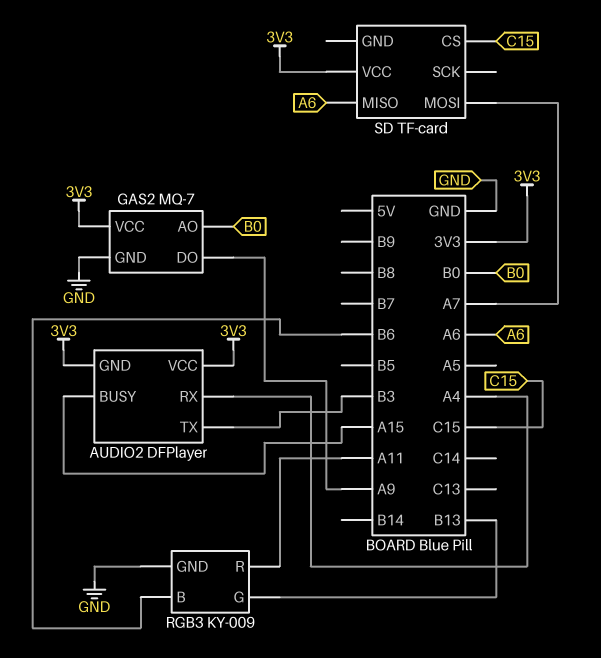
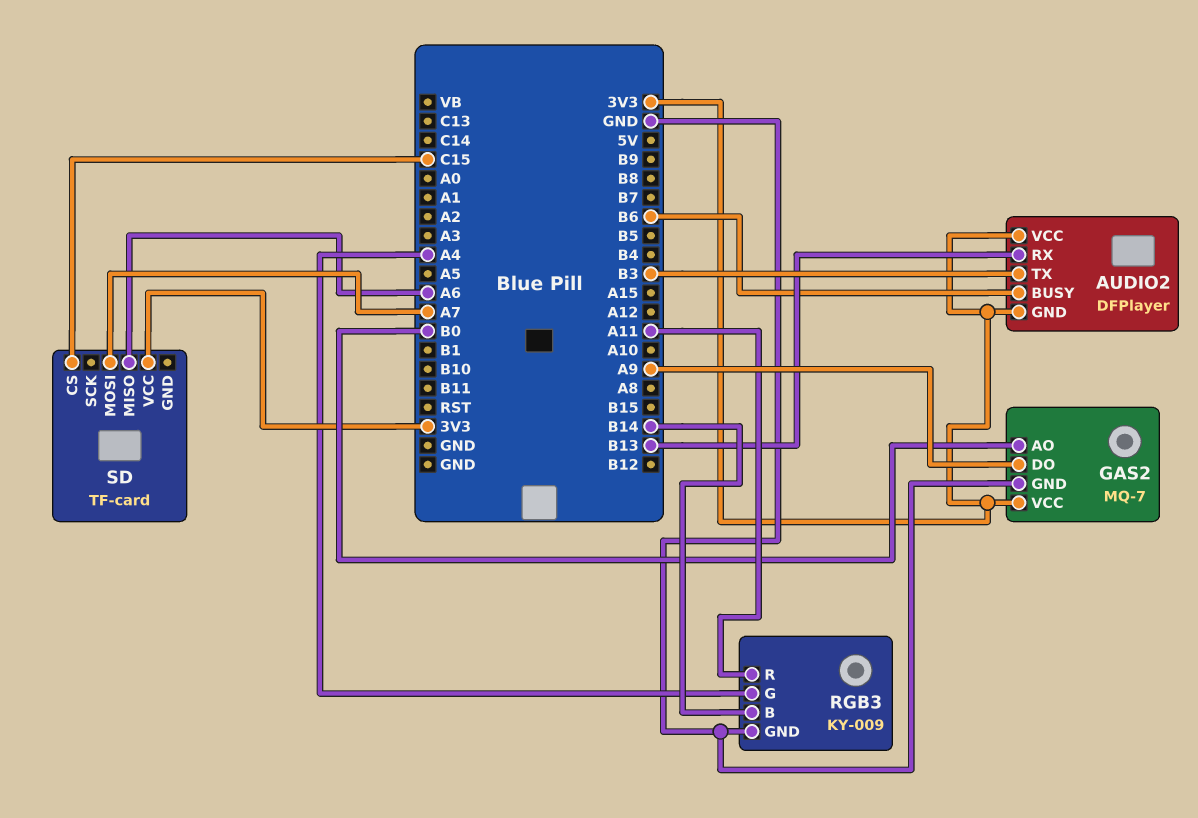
AUDIO2 pin BUSY: A15 -> B6
AUDIO2 pin RX: A4 -> B13
RGB3 pin B: B6 -> B14
RGB3 pin G: B13 -> A4

